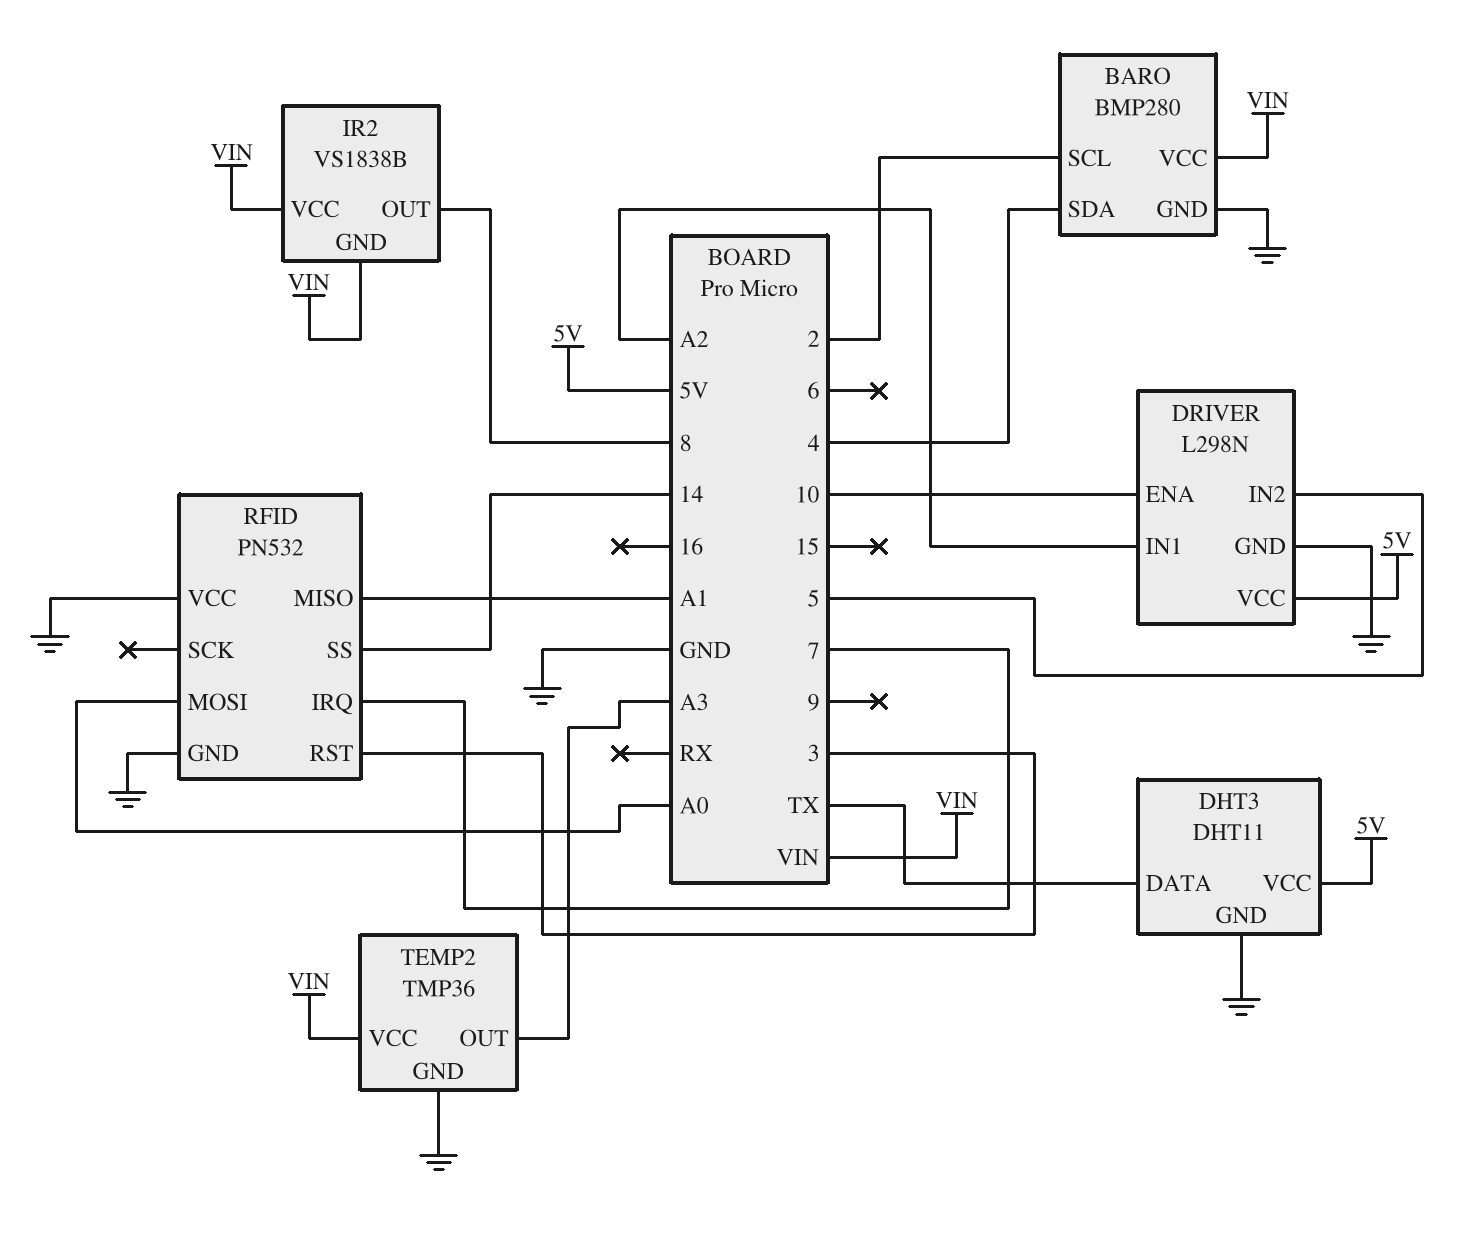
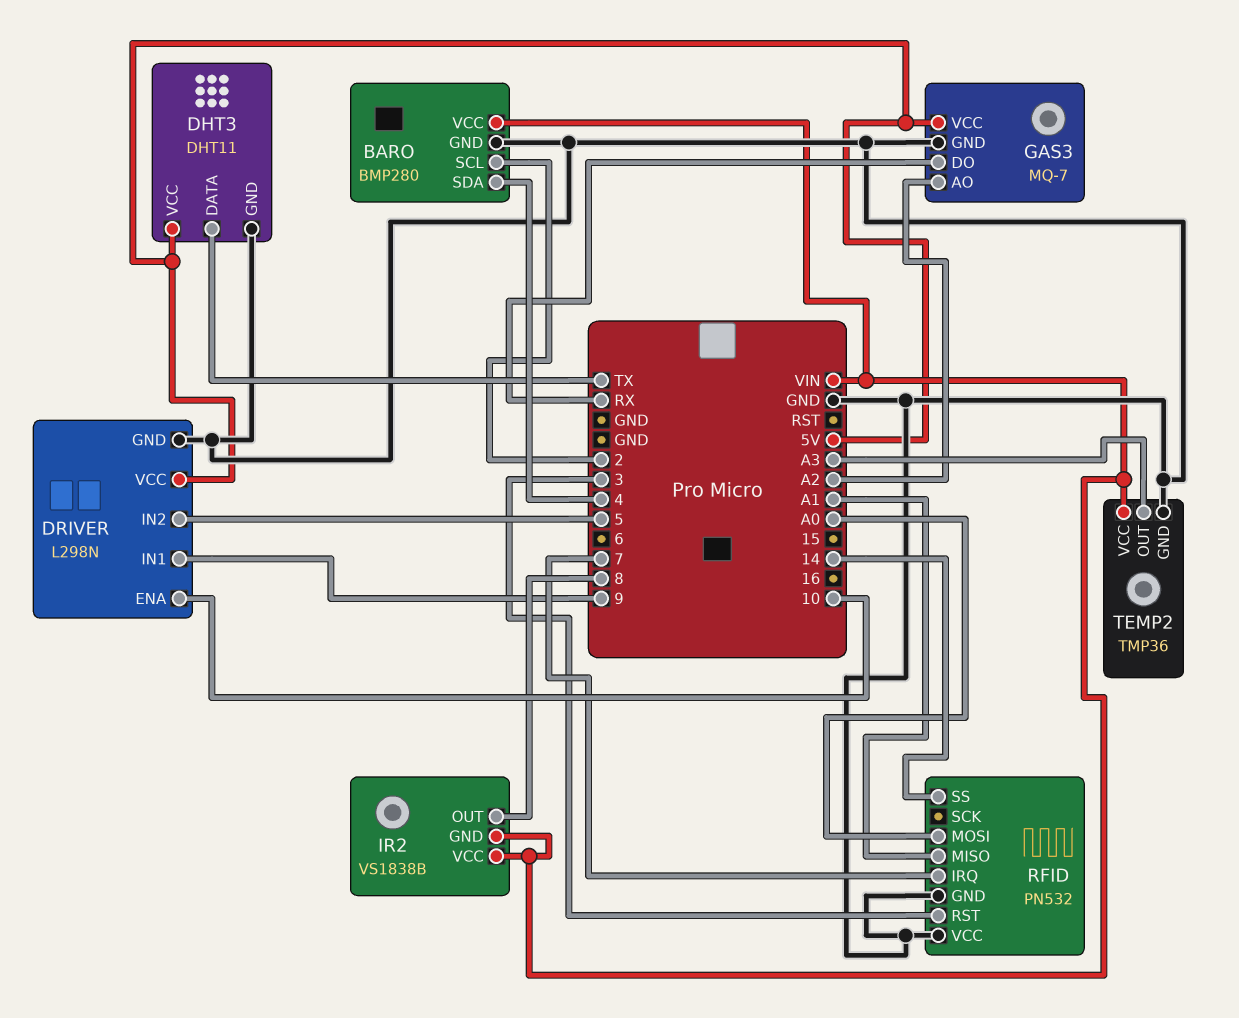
DRIVER pin IN1: A2 -> 9
GAS3: none -> MQ-7
GAS3 pin AO: none -> A2
GAS3 pin DO: none -> RX
GAS3 pin GND: none -> GND
GAS3 pin VCC: none -> 5V

